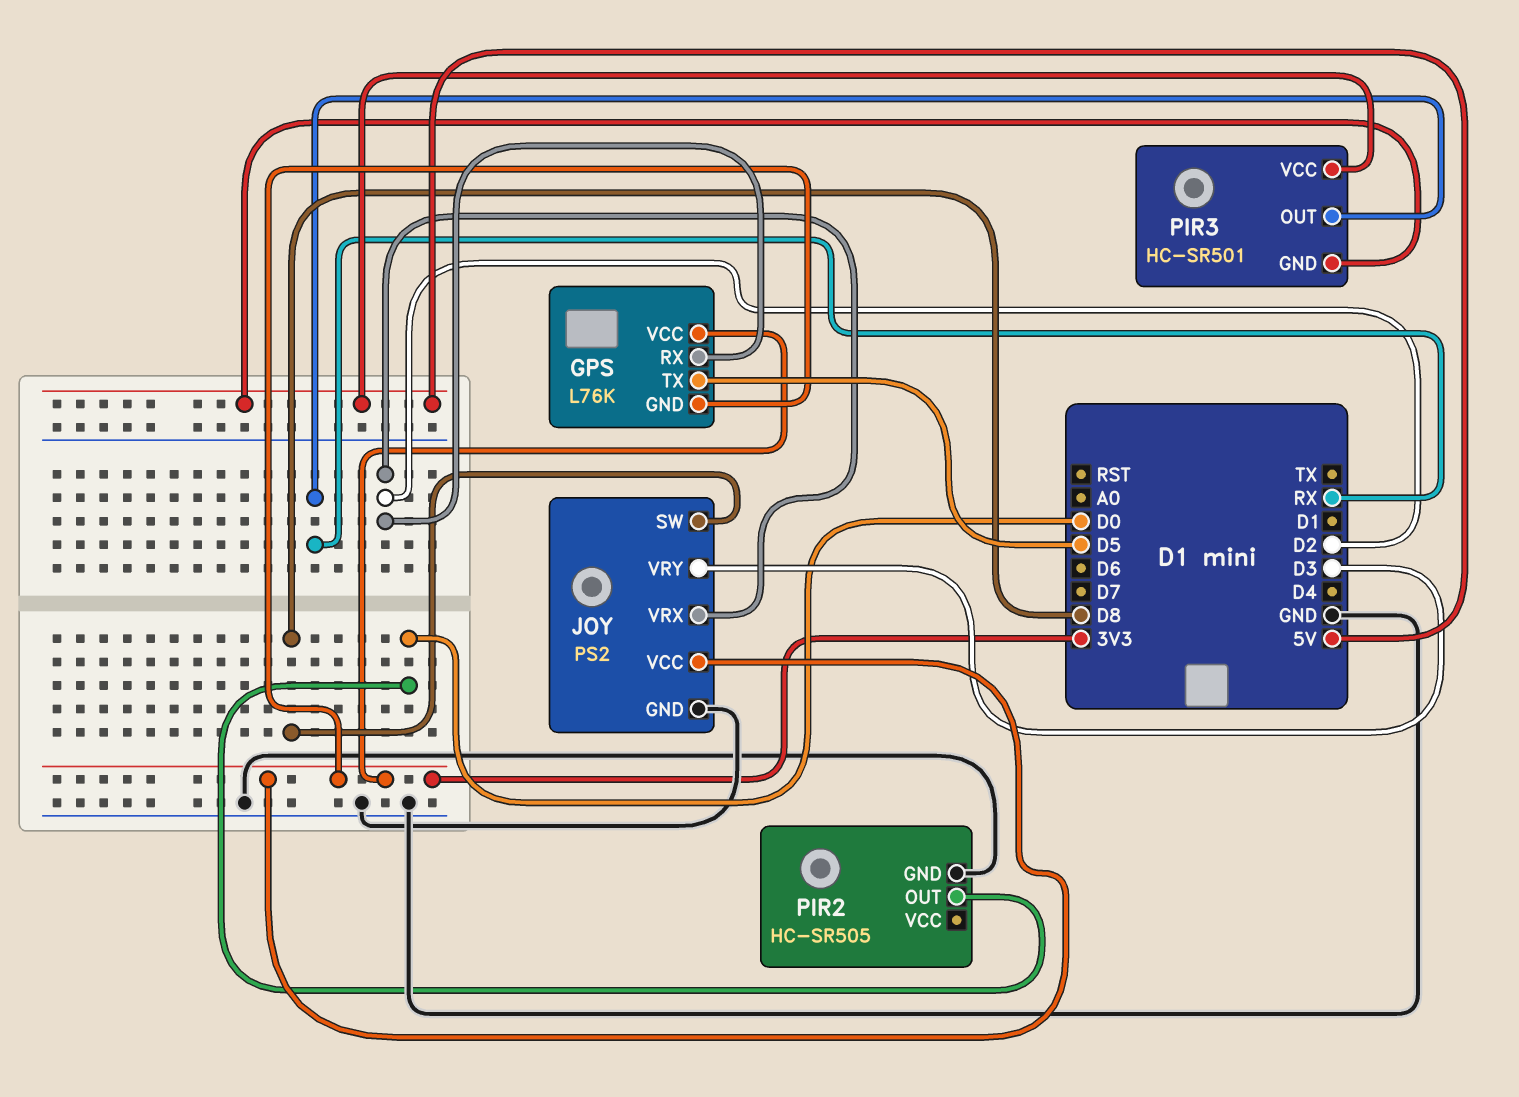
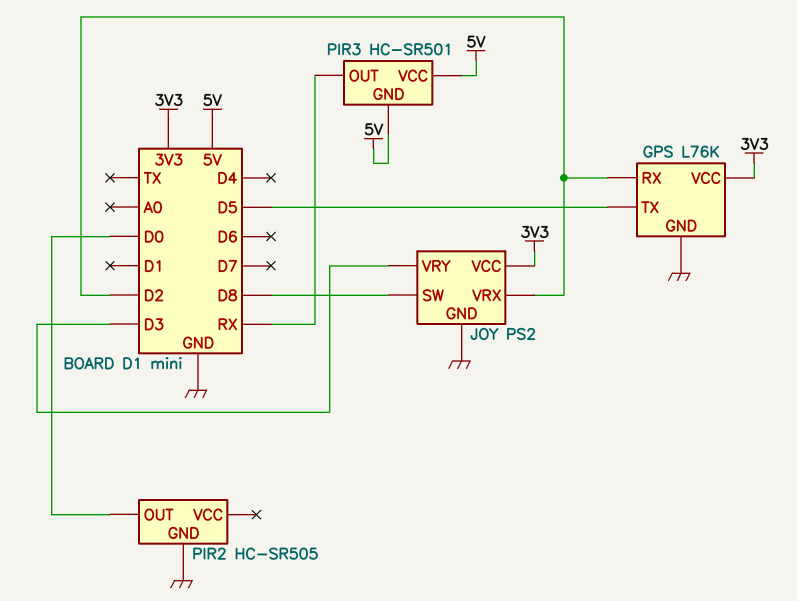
GPS pin GND: 3V3 -> GND

